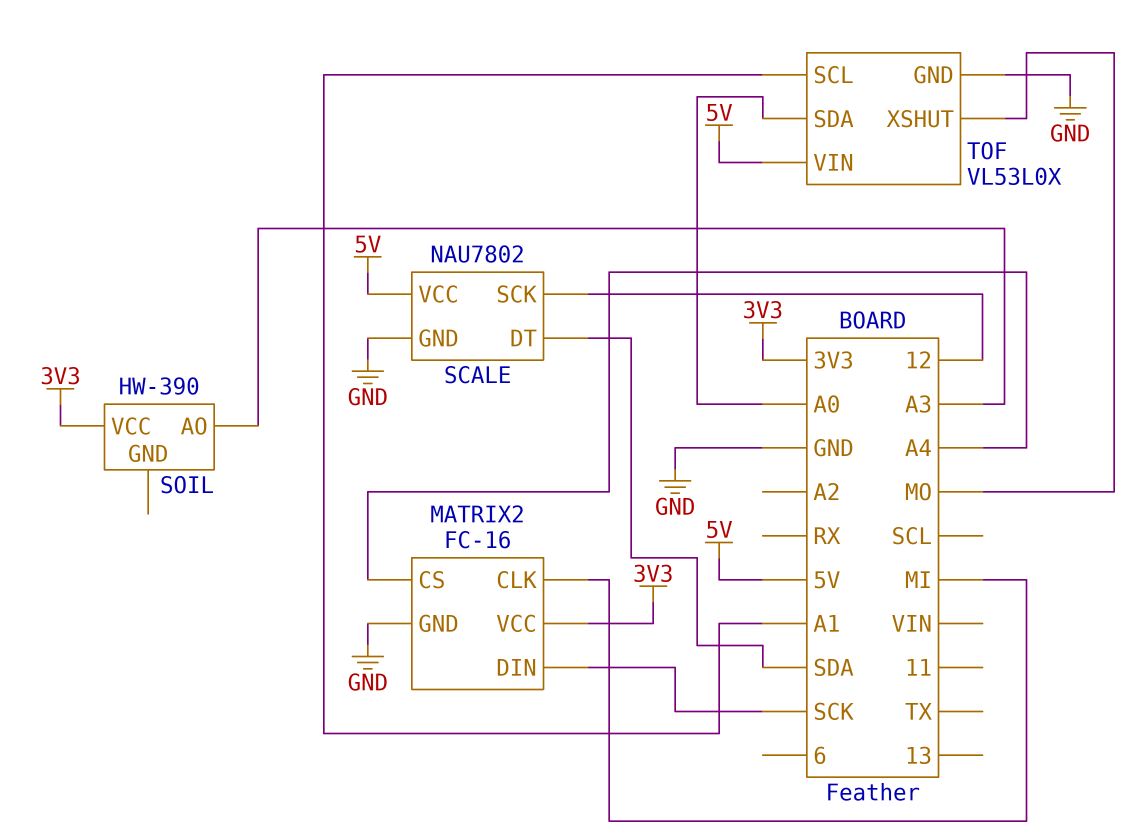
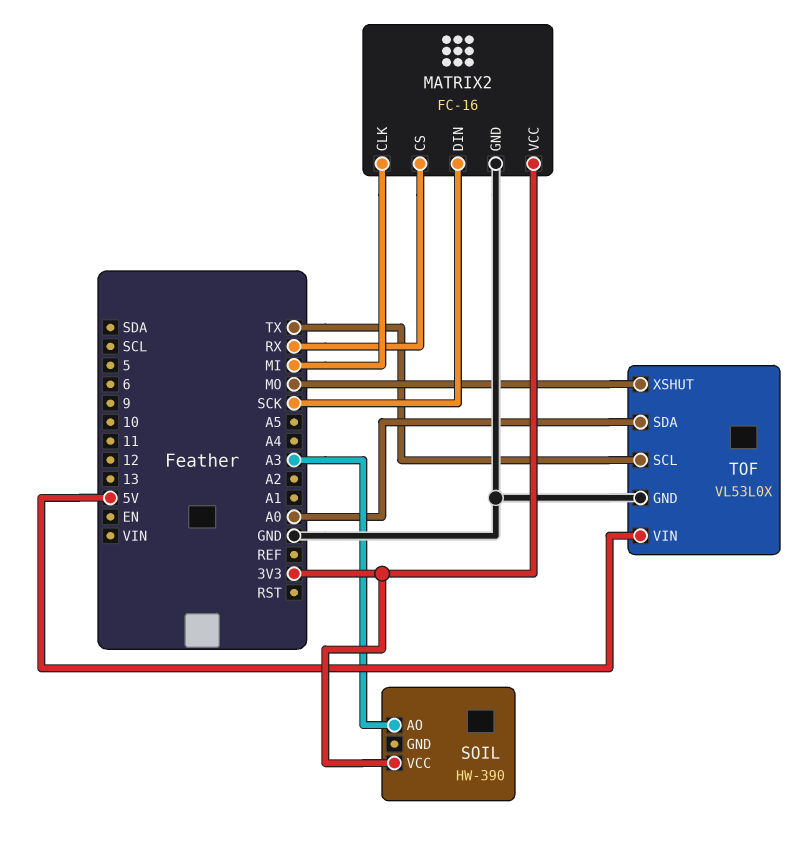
MATRIX2 pin CS: A4 -> RX
SCALE: NAU7802 -> none
SCALE pin DT: SDA -> none
SCALE pin GND: GND -> none
SCALE pin SCK: 12 -> none
SCALE pin VCC: 5V -> none
TOF pin SCL: A1 -> TX

